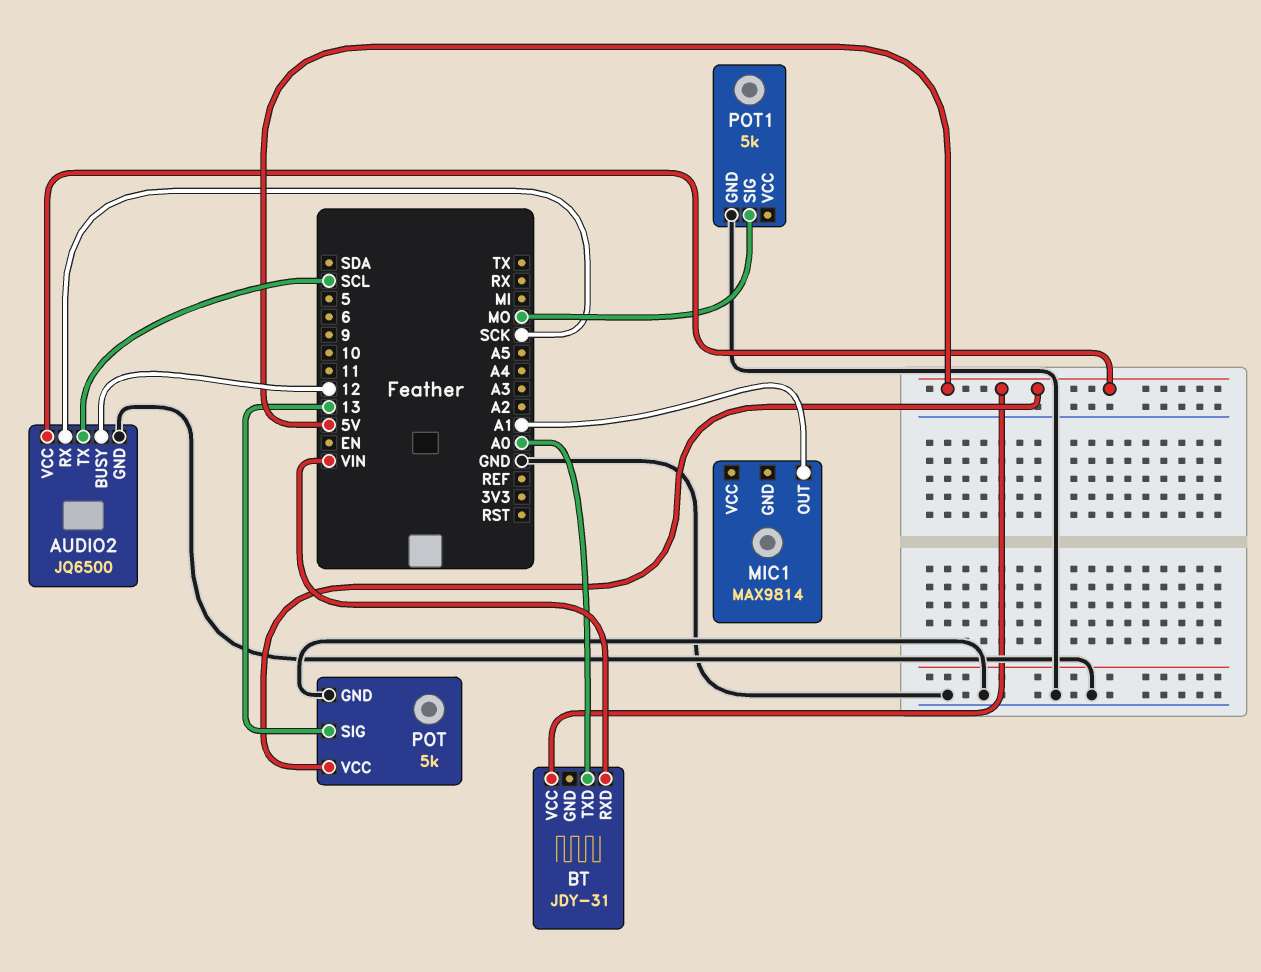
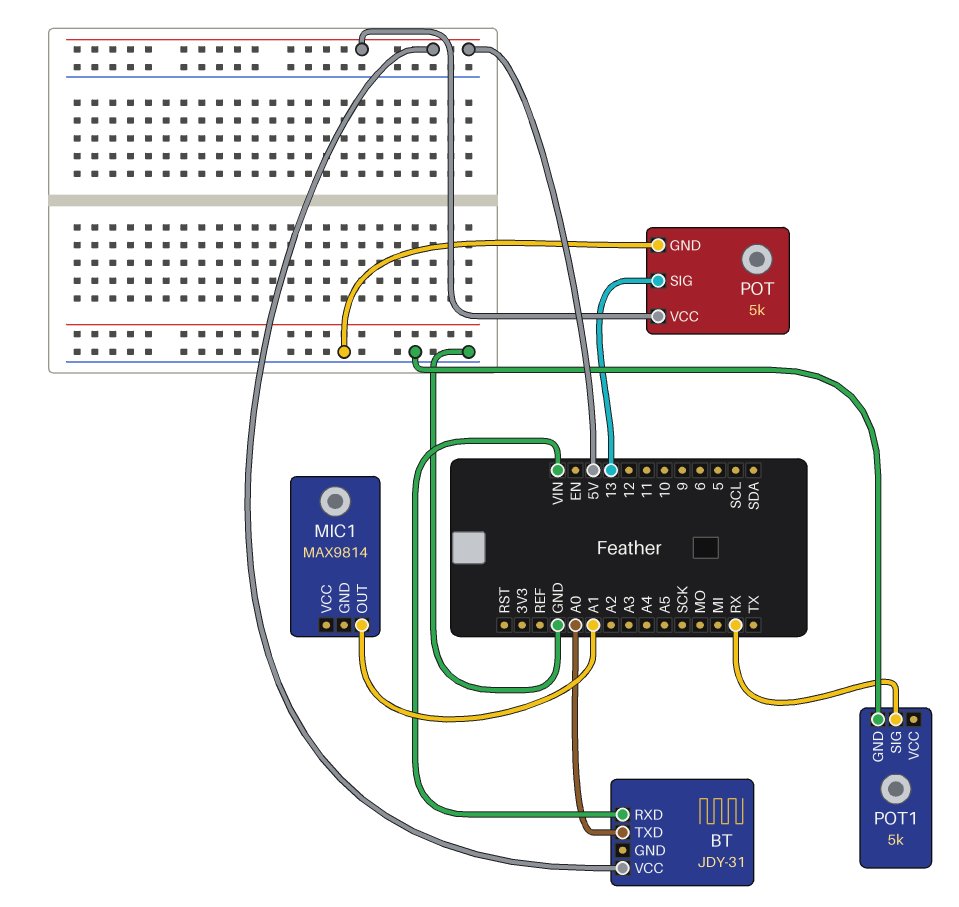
AUDIO2: JQ6500 -> none
AUDIO2 pin BUSY: 12 -> none
AUDIO2 pin GND: GND -> none
AUDIO2 pin RX: SCK -> none
AUDIO2 pin TX: SCL -> none
AUDIO2 pin VCC: 5V -> none
POT1 pin SIG: MO -> RX

